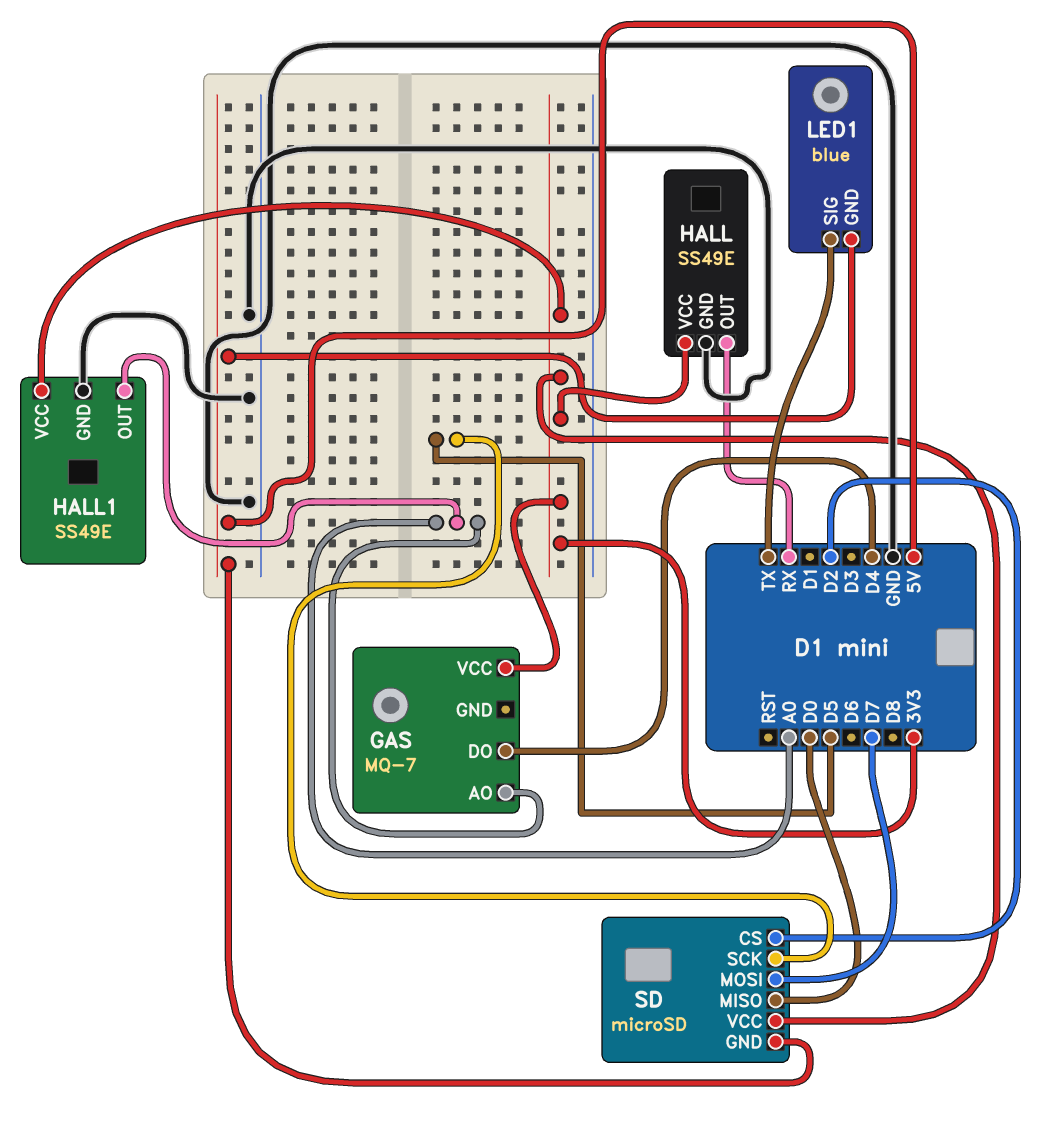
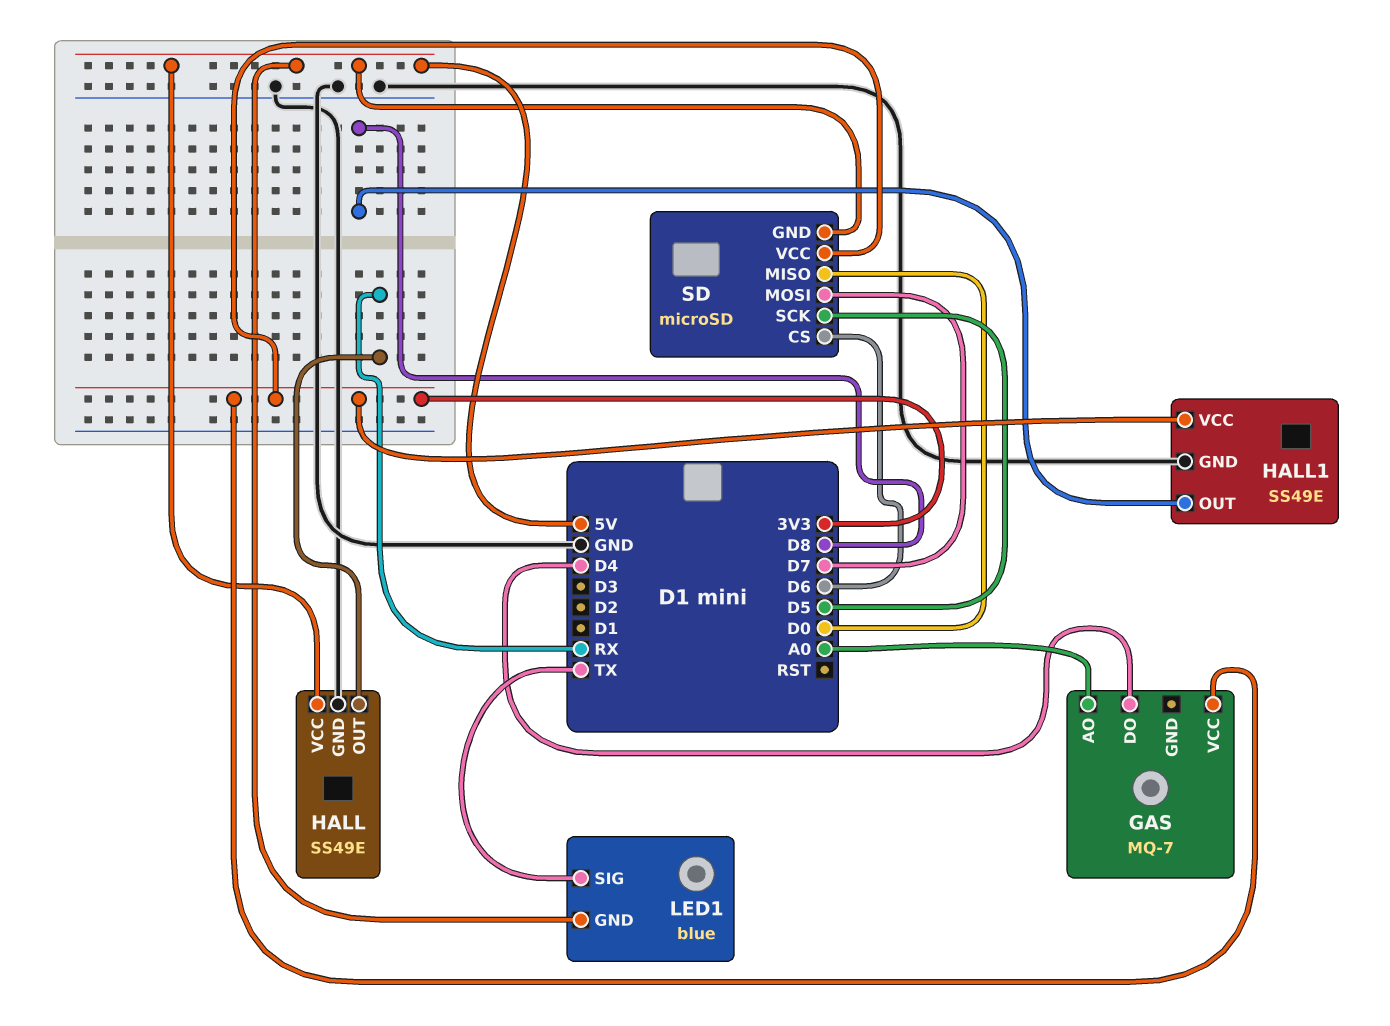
HALL pin VCC: 3V3 -> 5V
HALL1 pin OUT: A0 -> D8
SD pin CS: D2 -> D6

